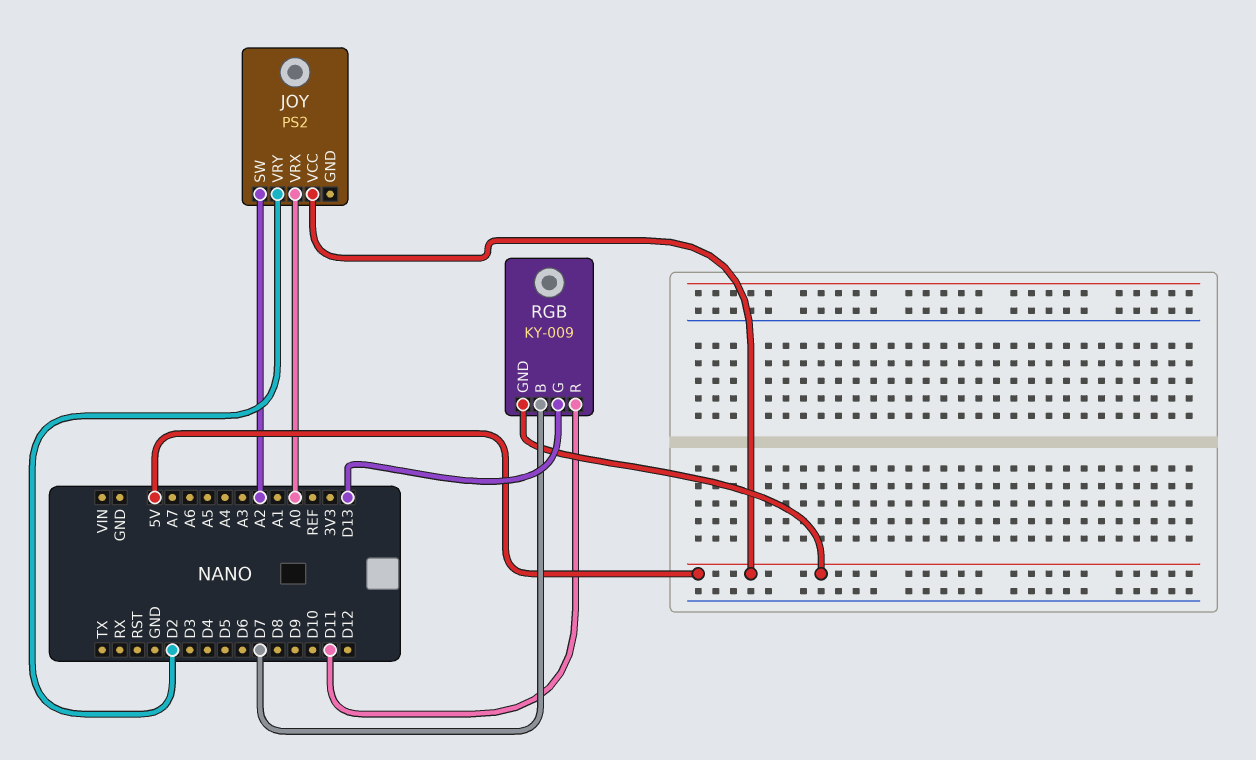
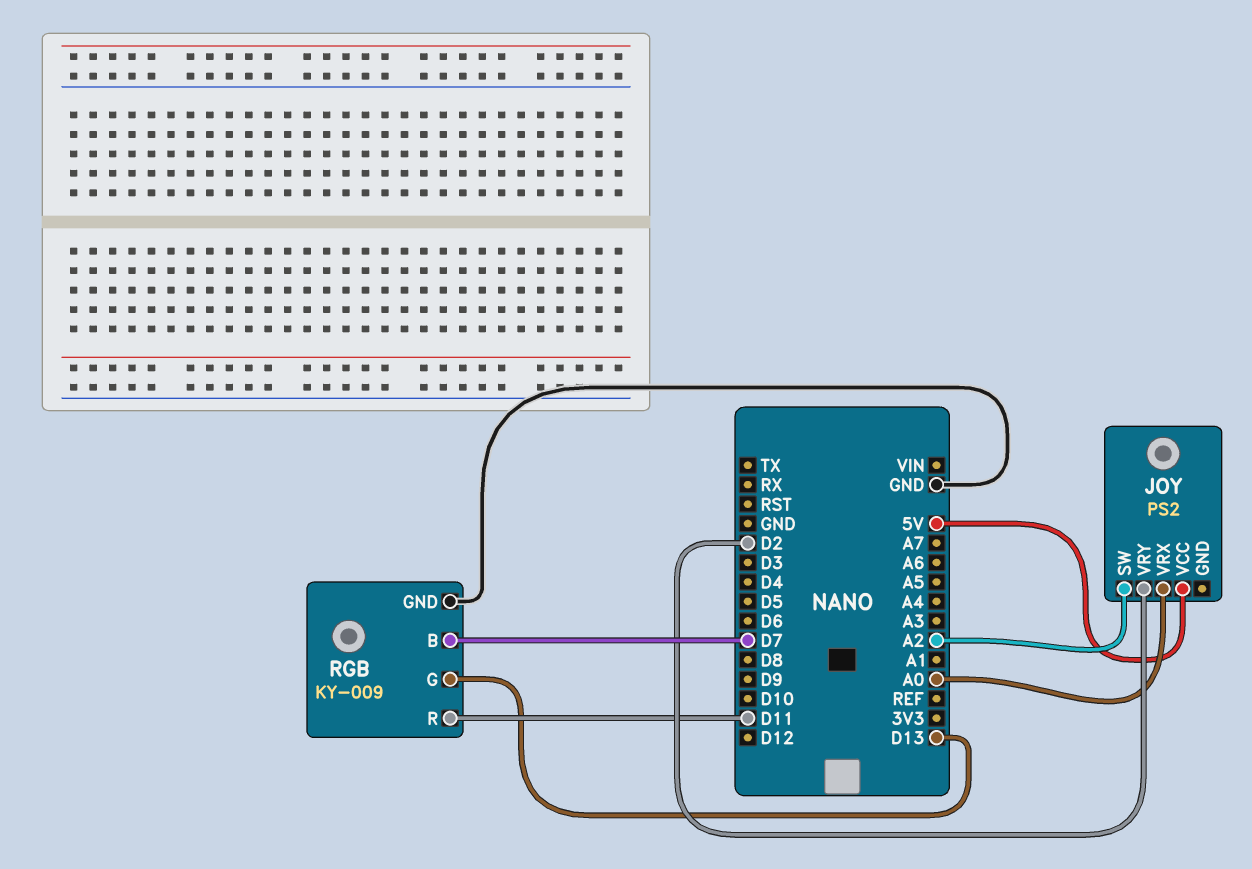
RGB pin GND: 5V -> GND

